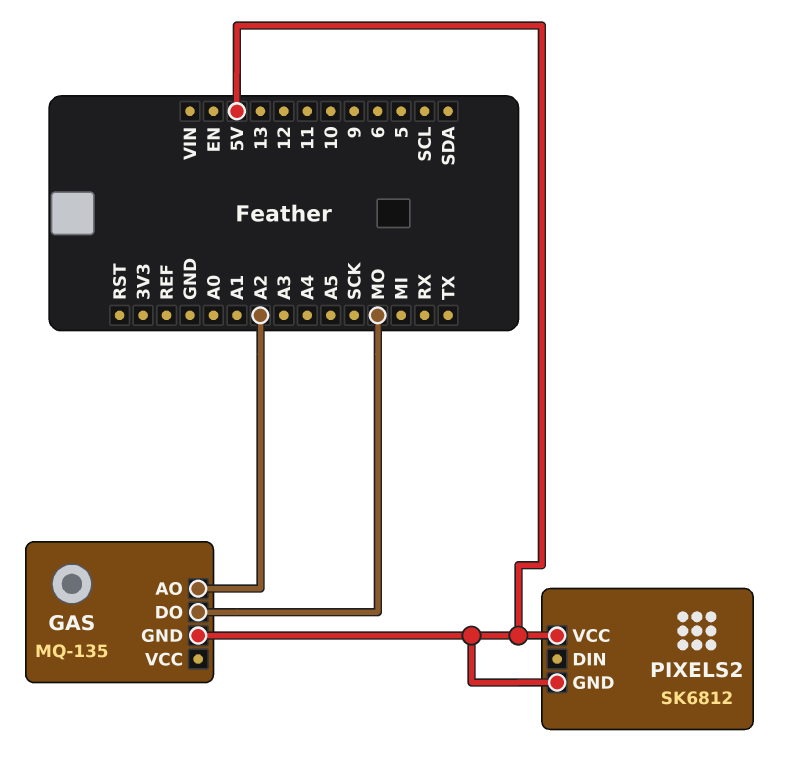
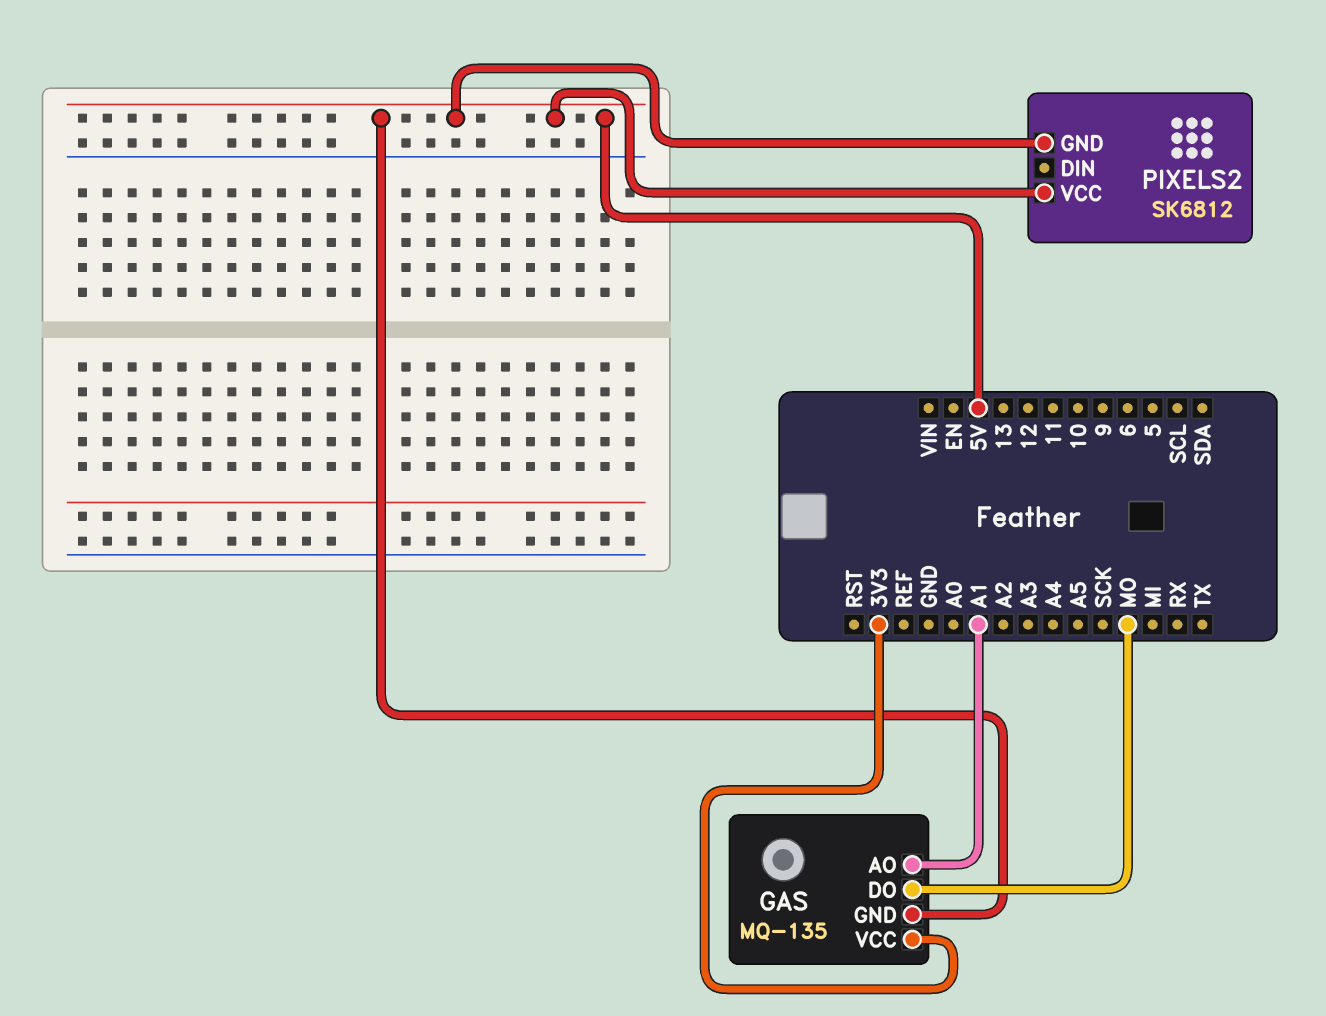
GAS pin AO: A2 -> A1
GAS pin VCC: none -> 3V3

